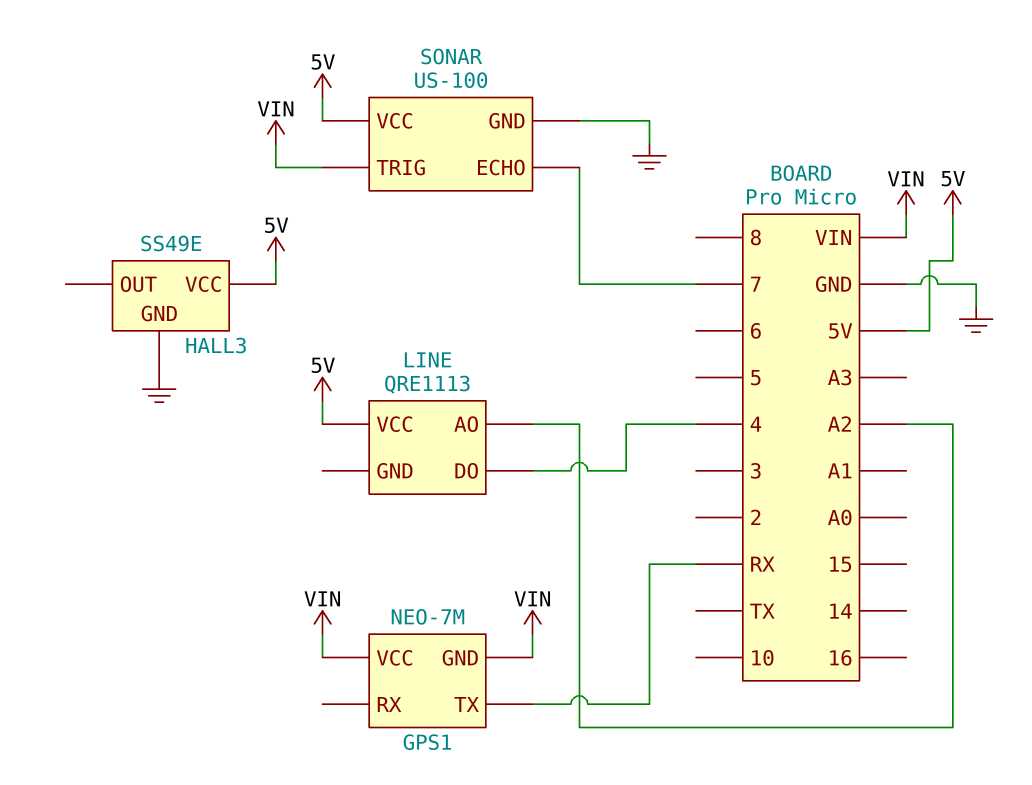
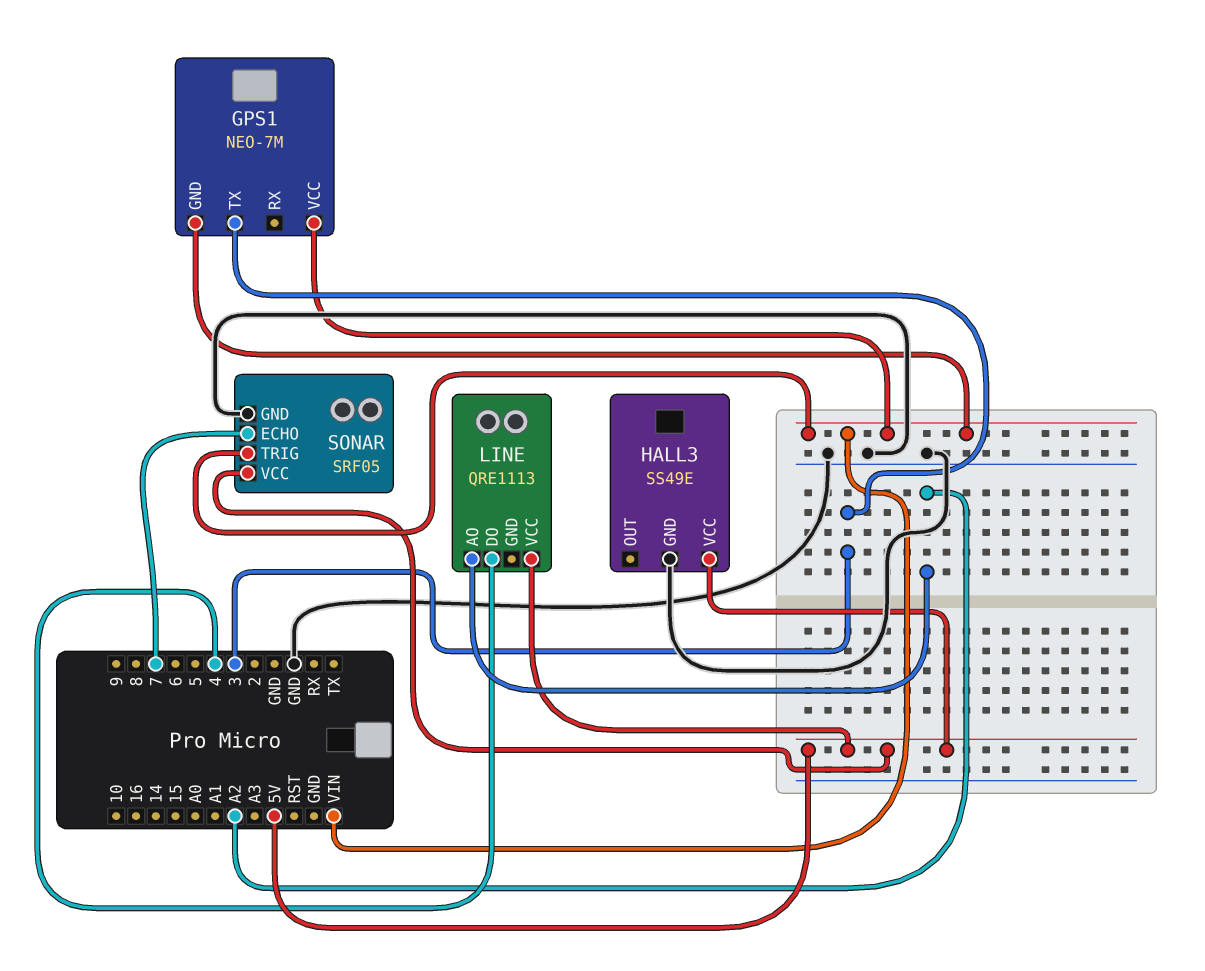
GPS1 pin TX: RX -> 3
SONAR: US-100 -> SRF05

